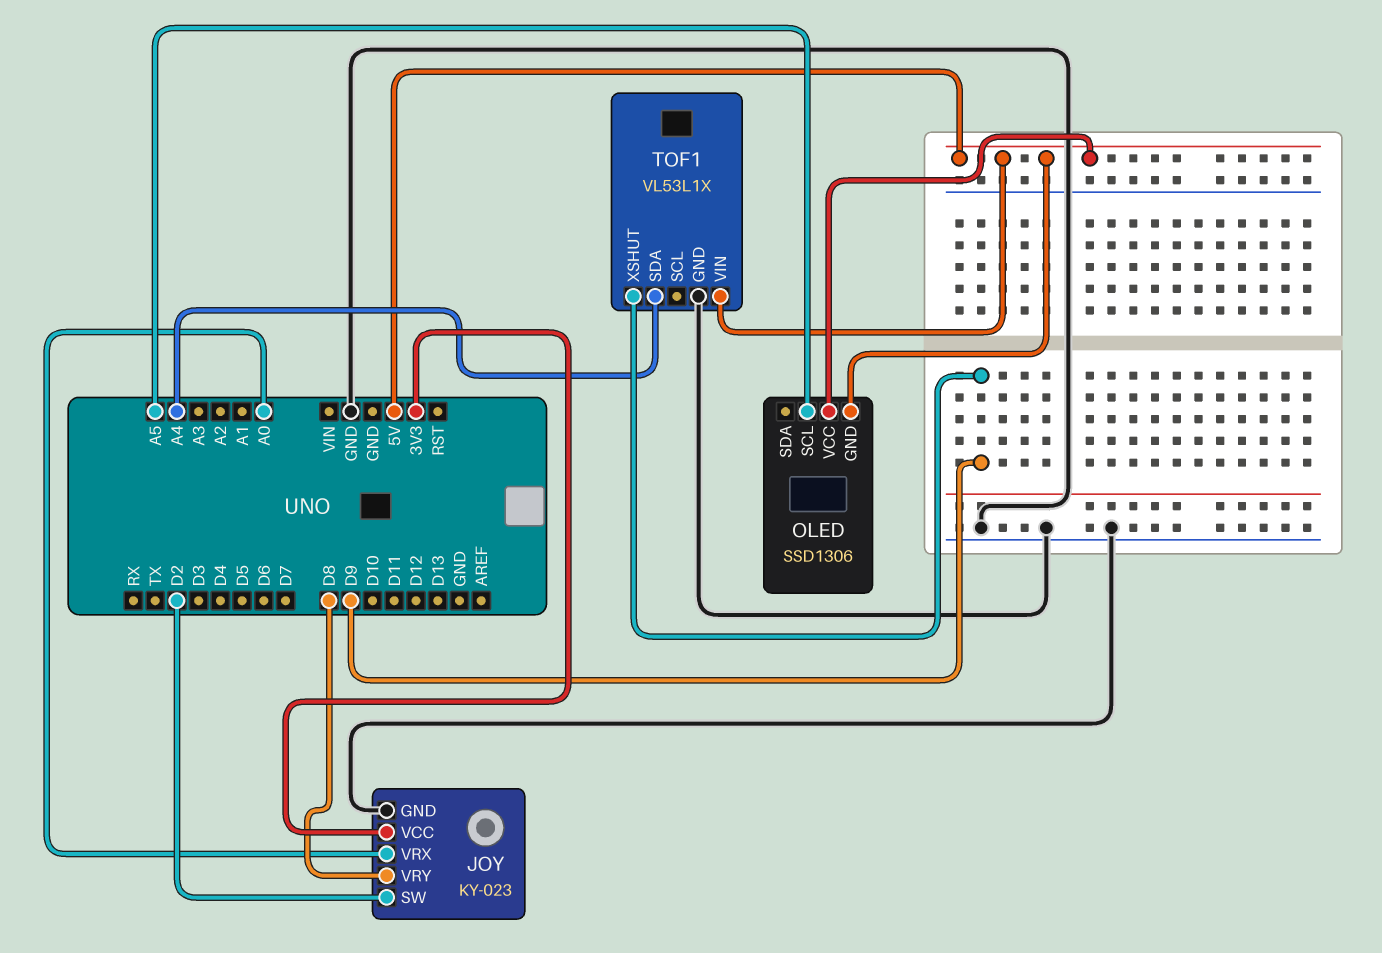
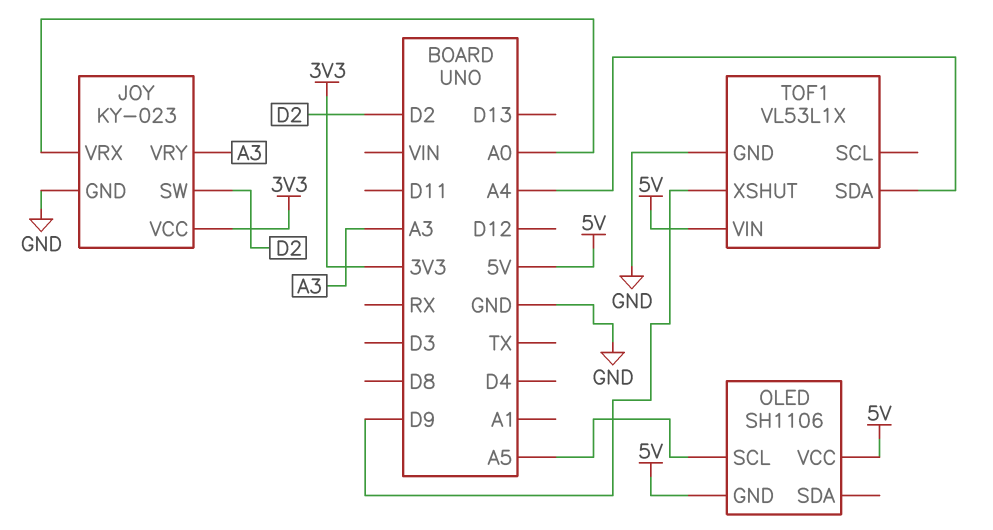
JOY pin VRY: D8 -> A3
OLED: SSD1306 -> SH1106

